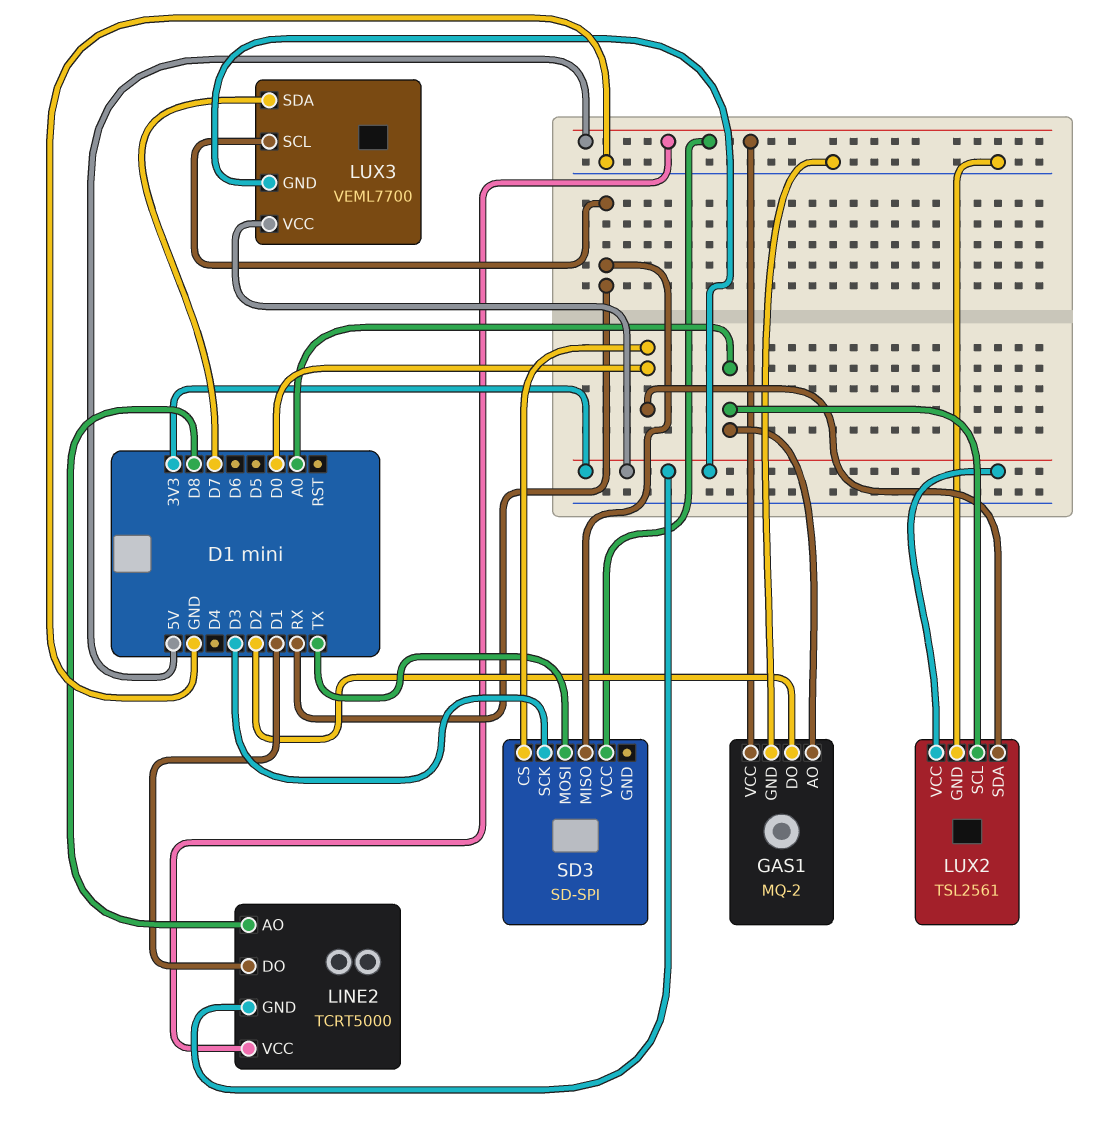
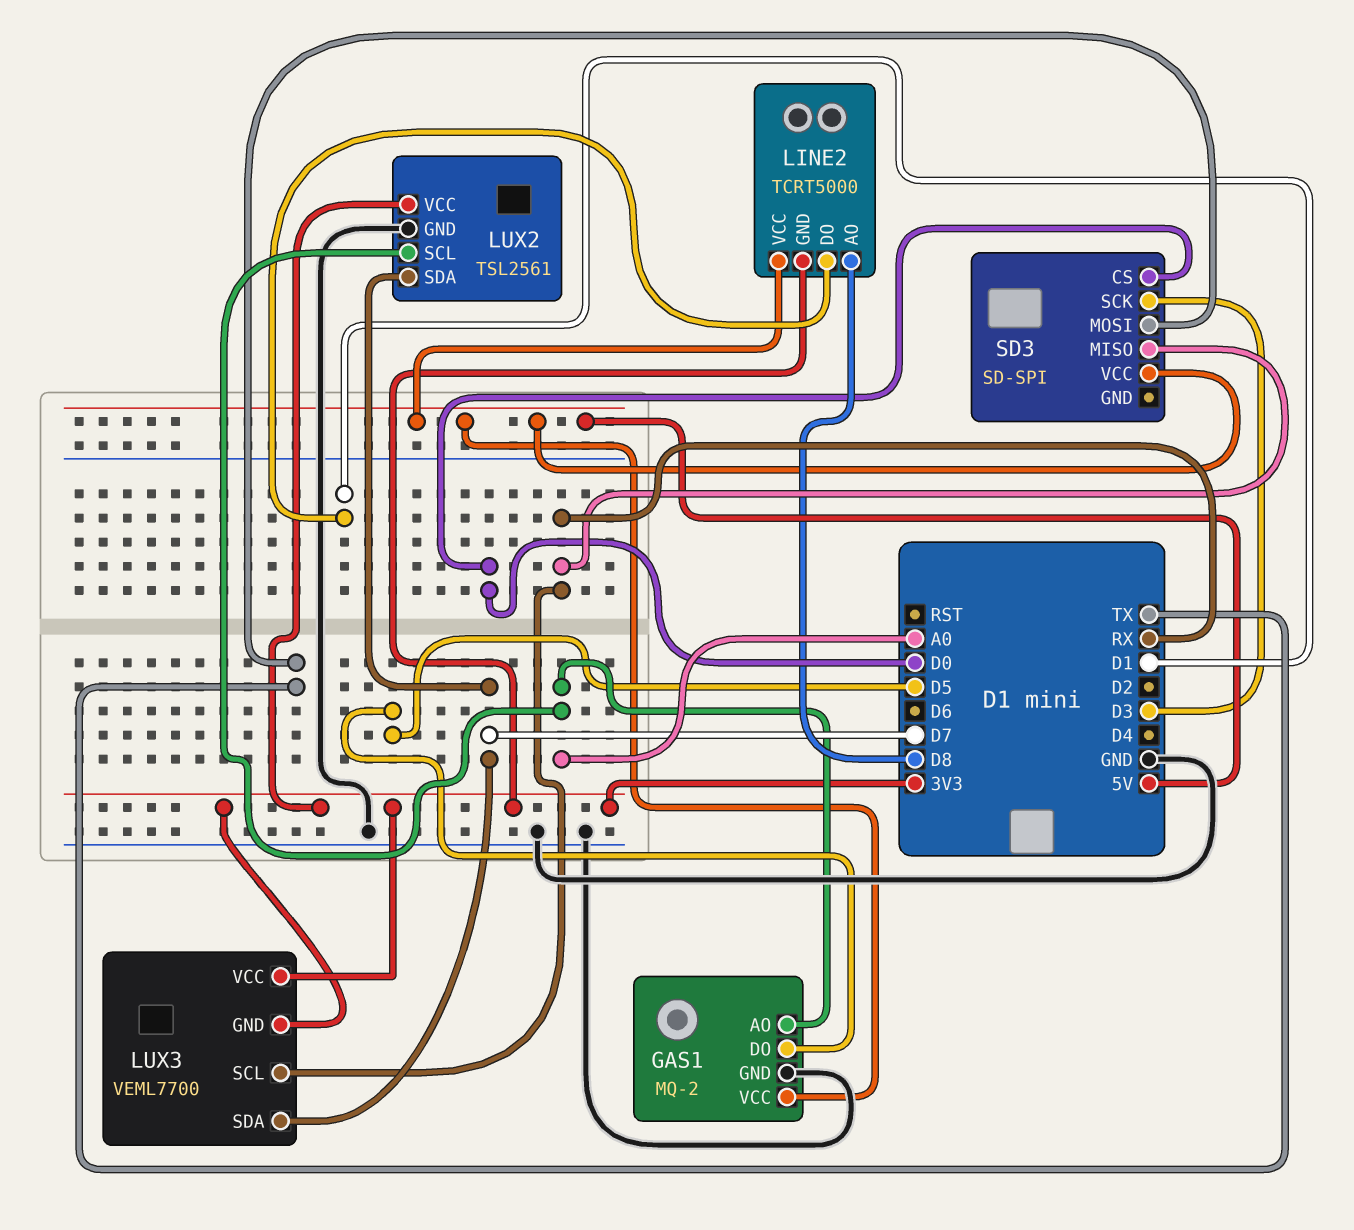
GAS1 pin DO: D2 -> D5
LUX2 pin SDA: D0 -> D7

